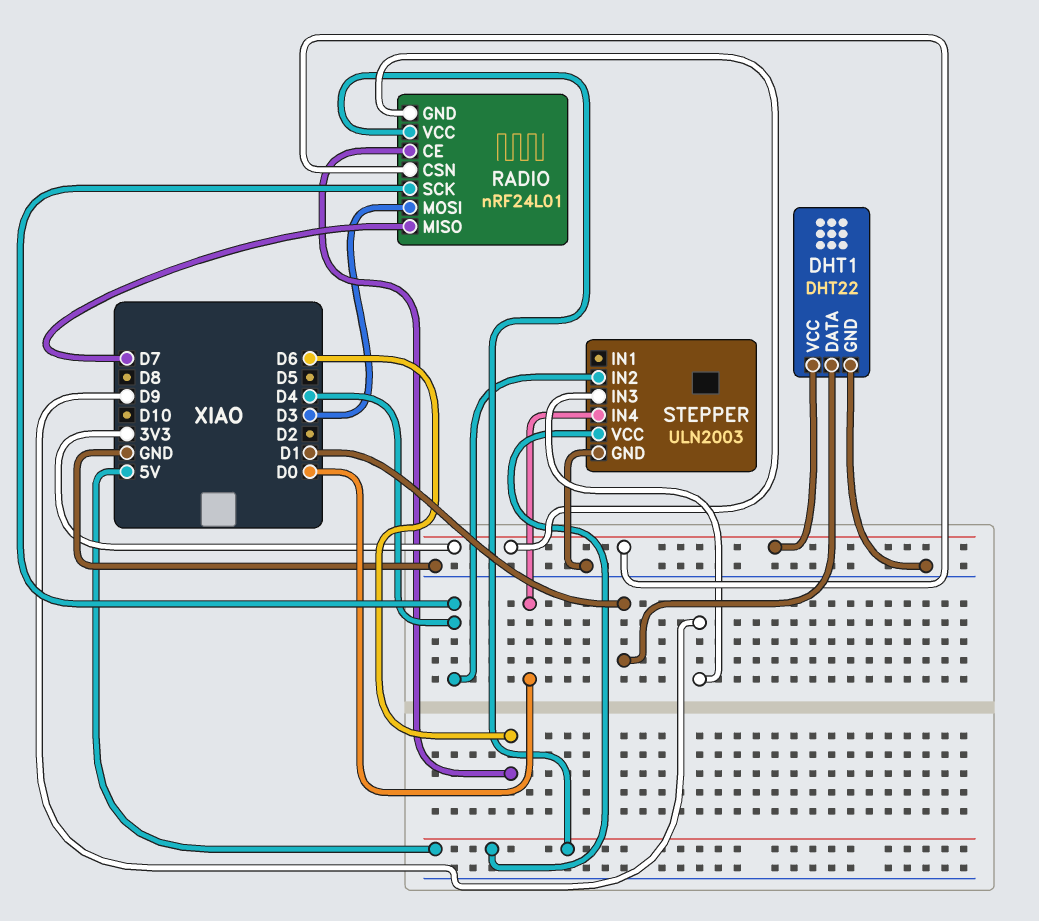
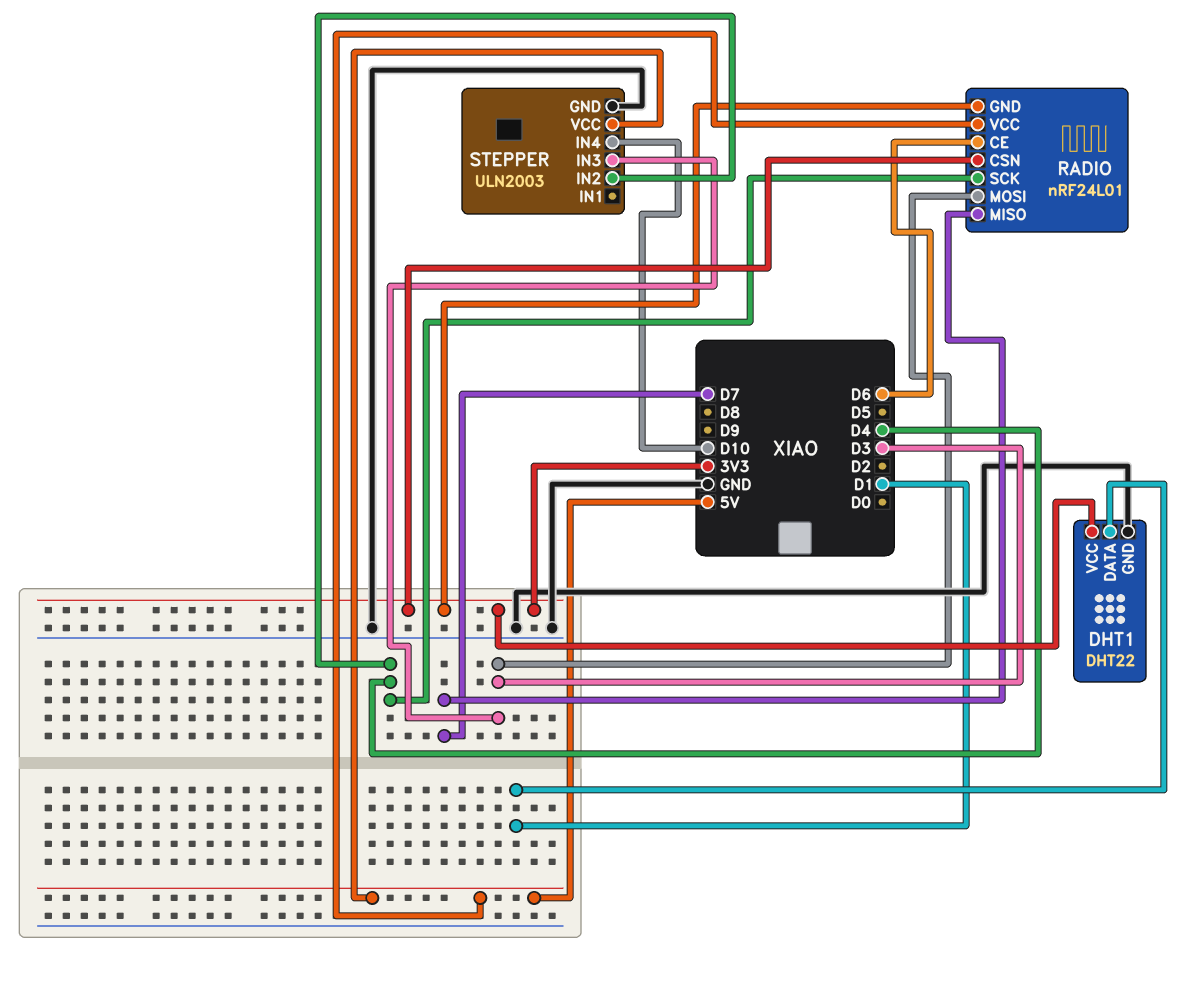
STEPPER pin IN3: D9 -> D3
STEPPER pin IN4: D0 -> D10

